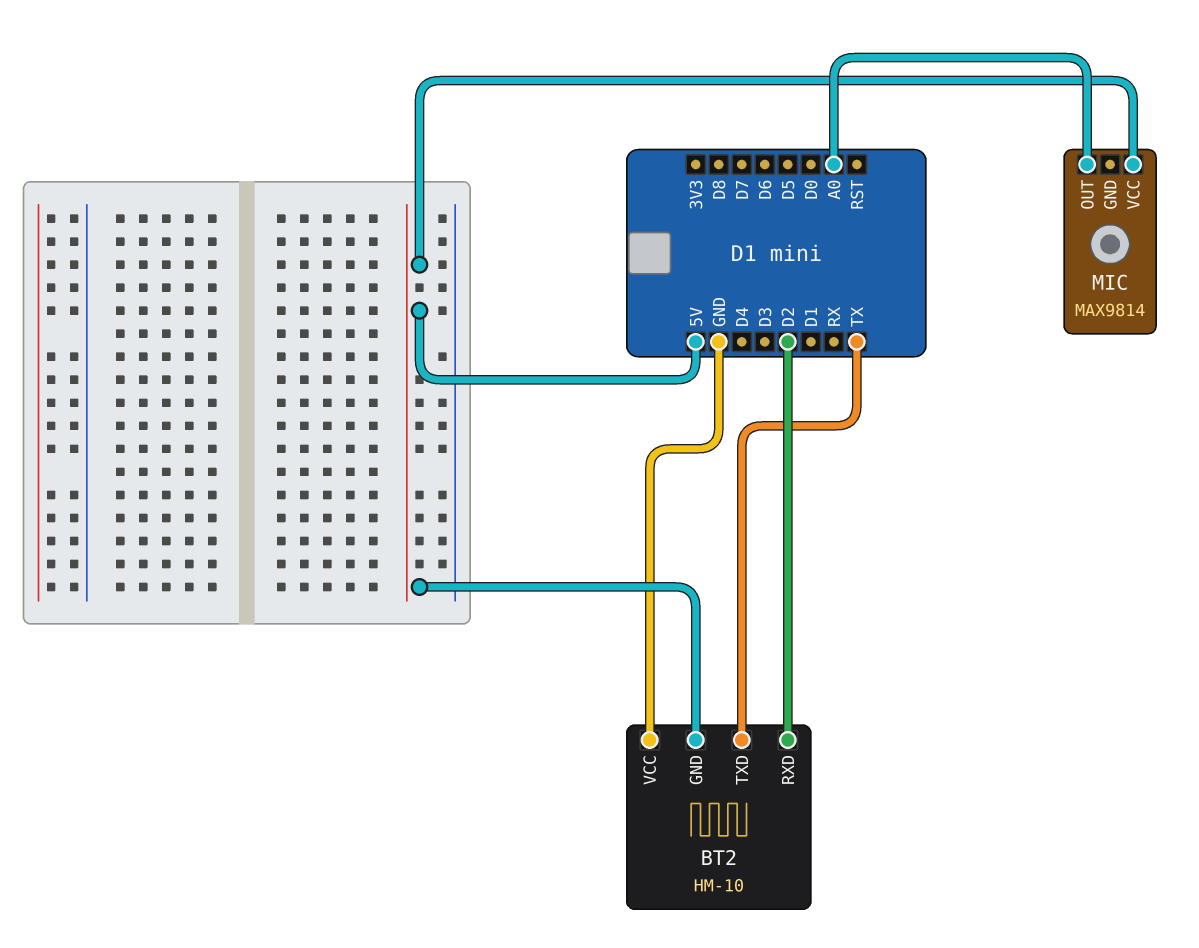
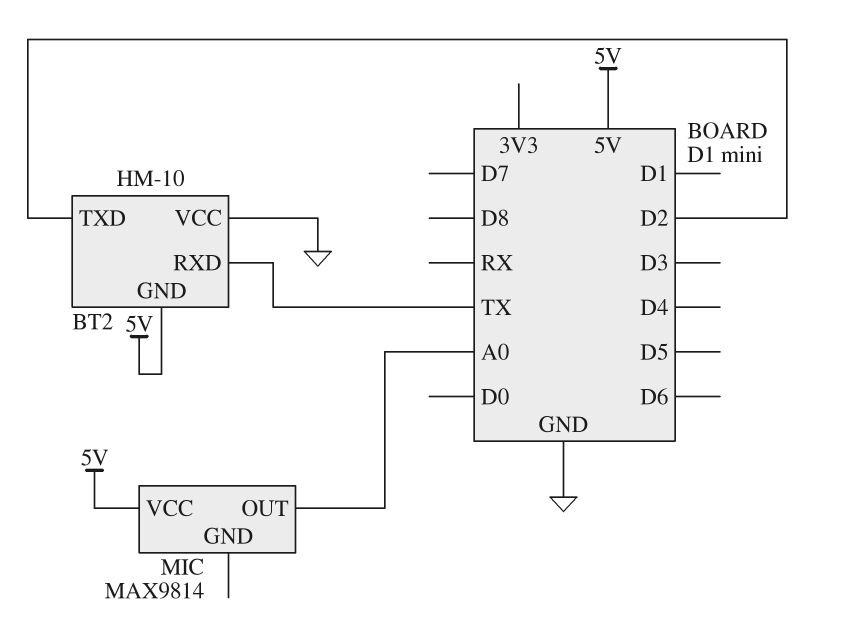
BT2 pin RXD: D2 -> TX
BT2 pin TXD: TX -> D2

